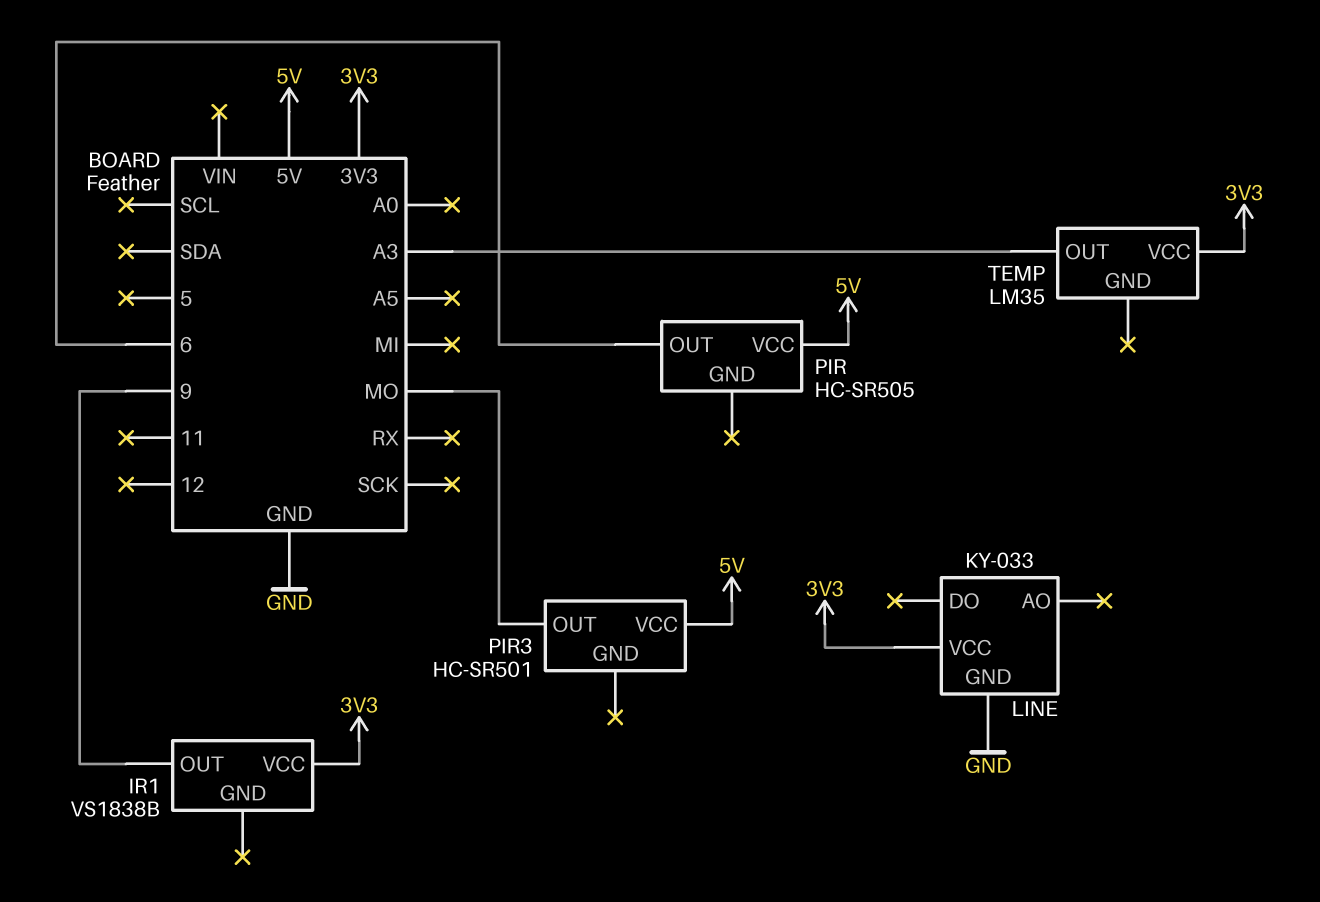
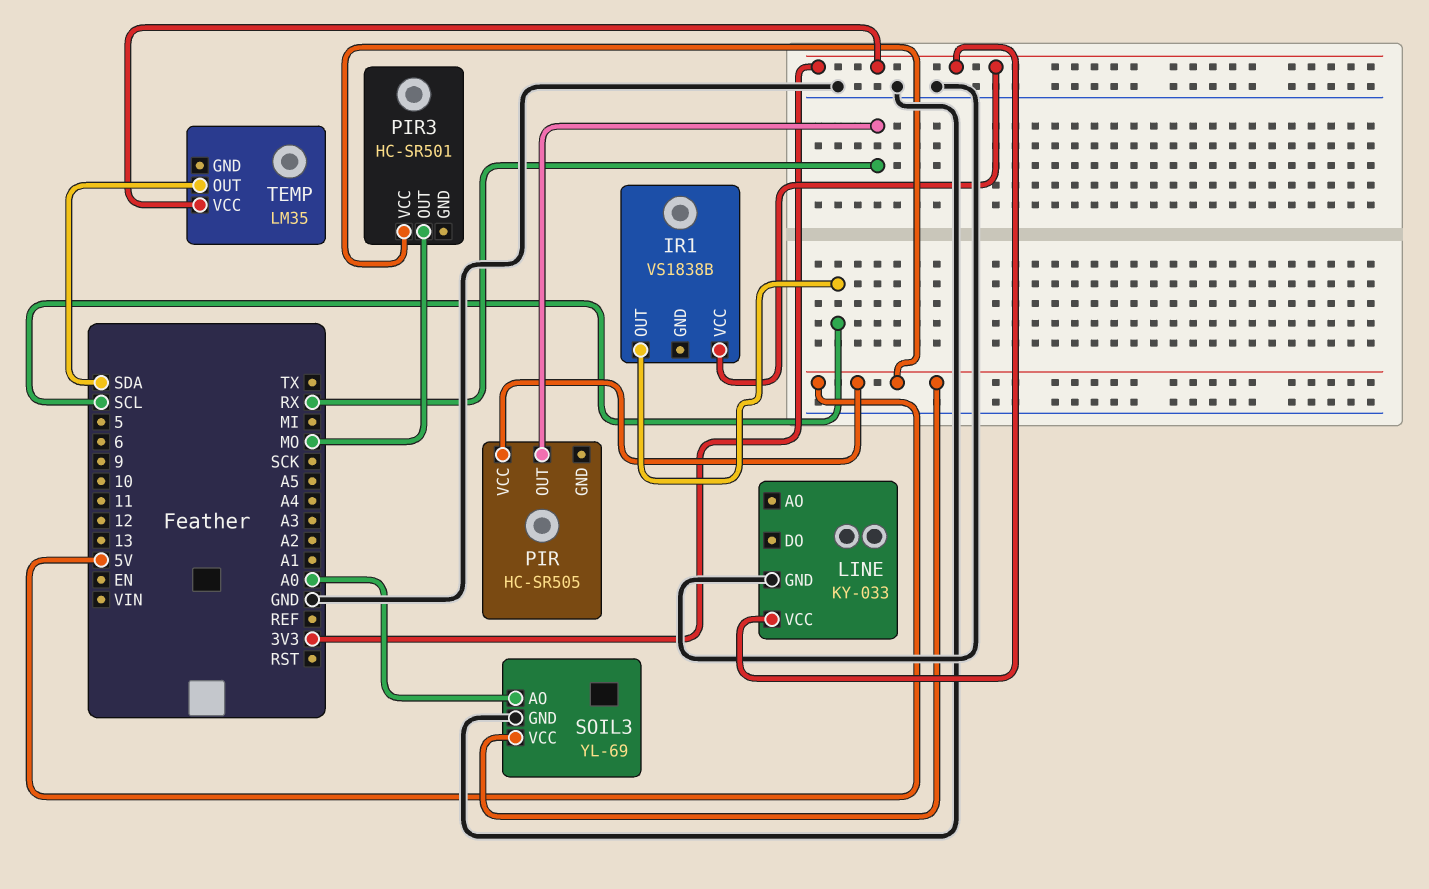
IR1 pin OUT: 9 -> SCL
PIR pin OUT: 6 -> RX
SOIL3: none -> YL-69
SOIL3 pin AO: none -> A0
SOIL3 pin GND: none -> GND
SOIL3 pin VCC: none -> 5V
TEMP pin OUT: A3 -> SDA

